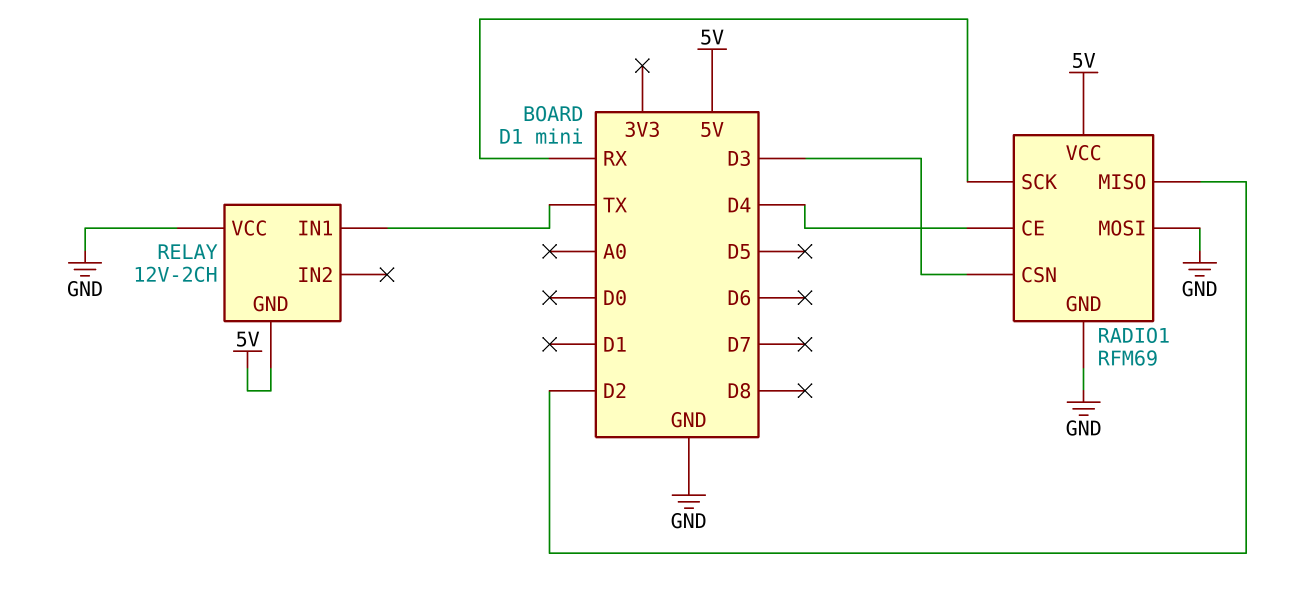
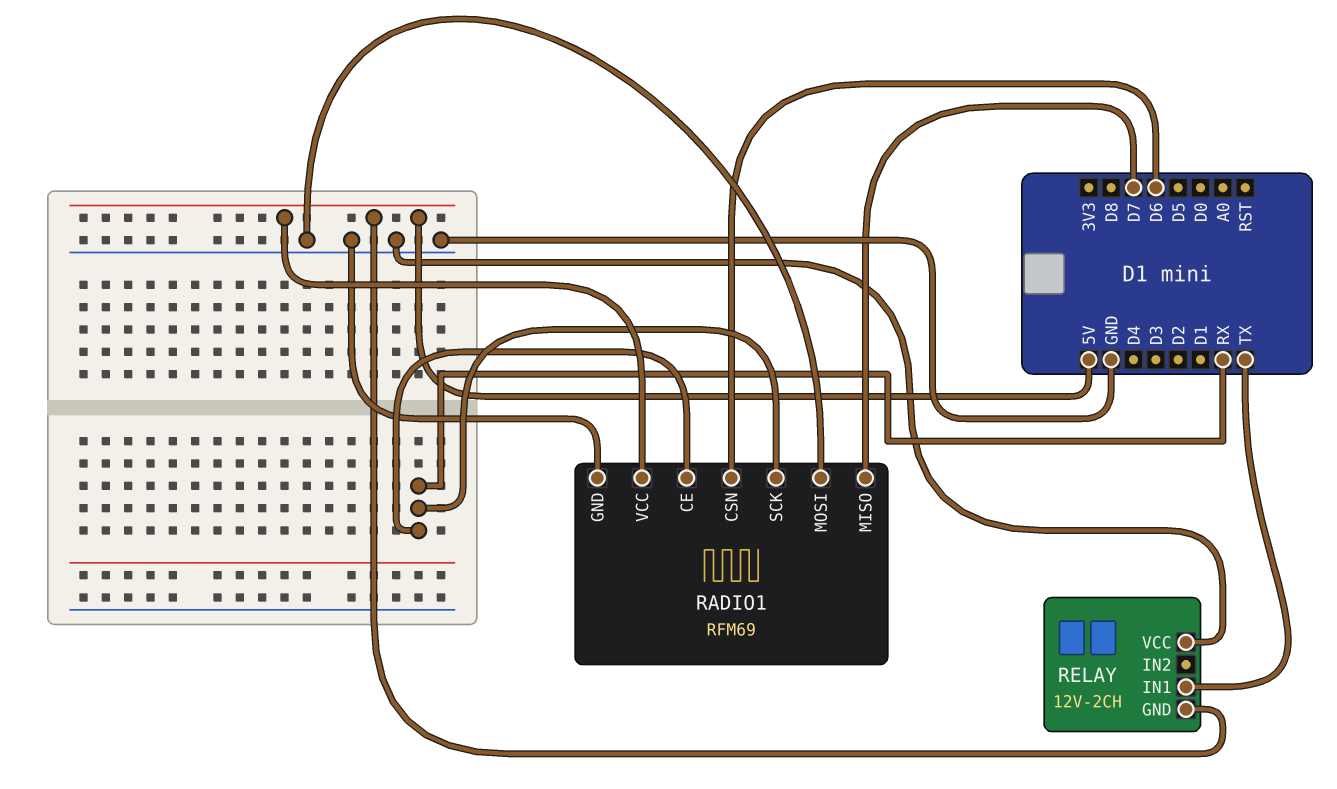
RADIO1 pin CE: D4 -> RX
RADIO1 pin CSN: D3 -> D6
RADIO1 pin MISO: D2 -> D7

